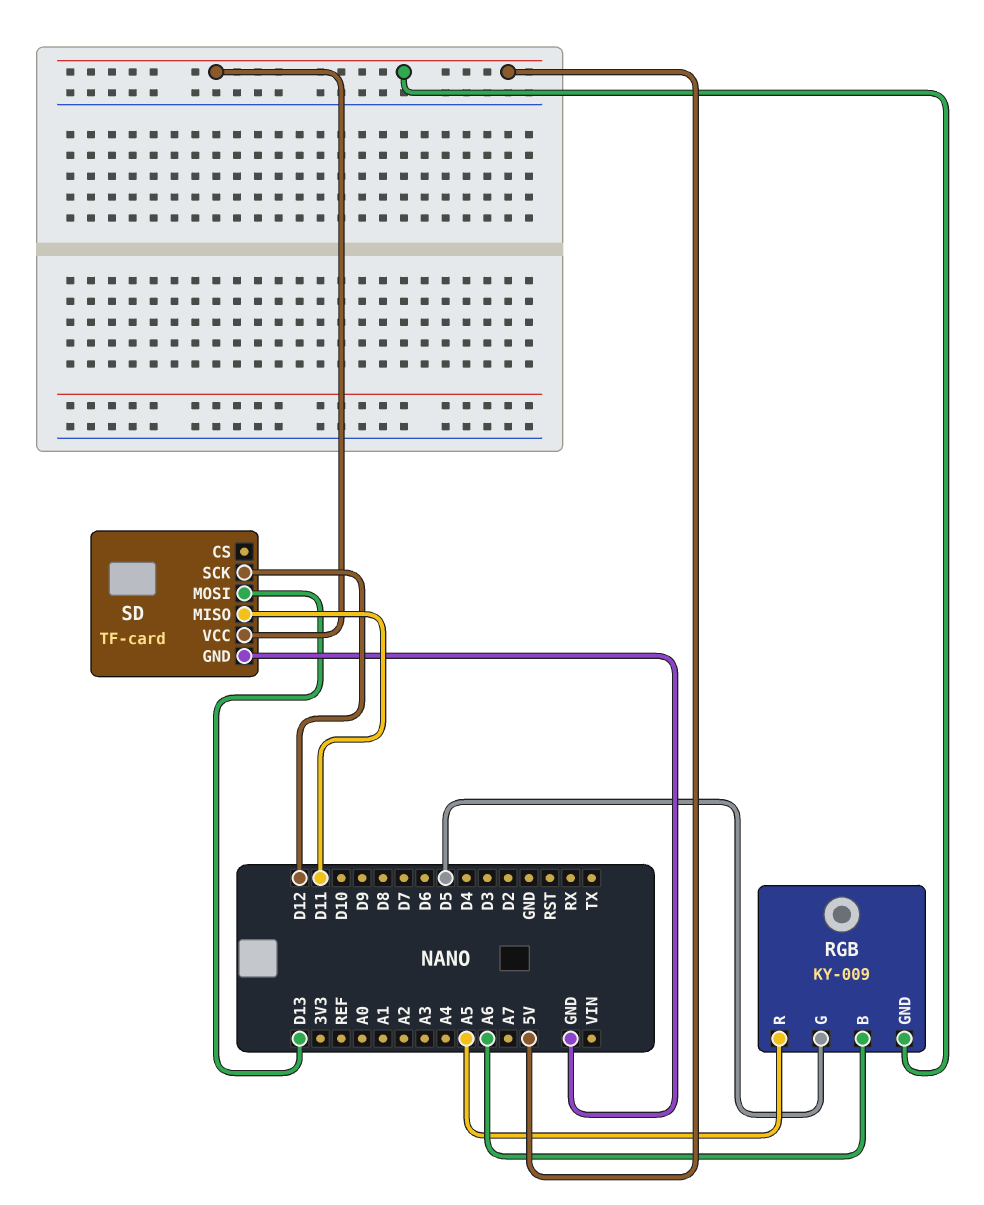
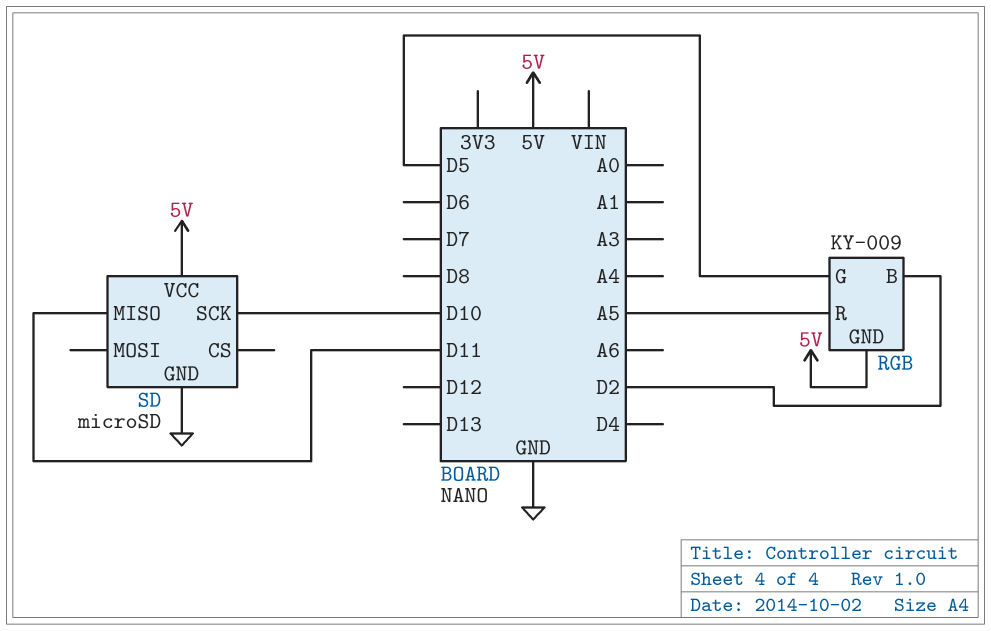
RGB pin B: A6 -> D2
SD: TF-card -> microSD
SD pin MOSI: D13 -> none
SD pin SCK: D12 -> D10

